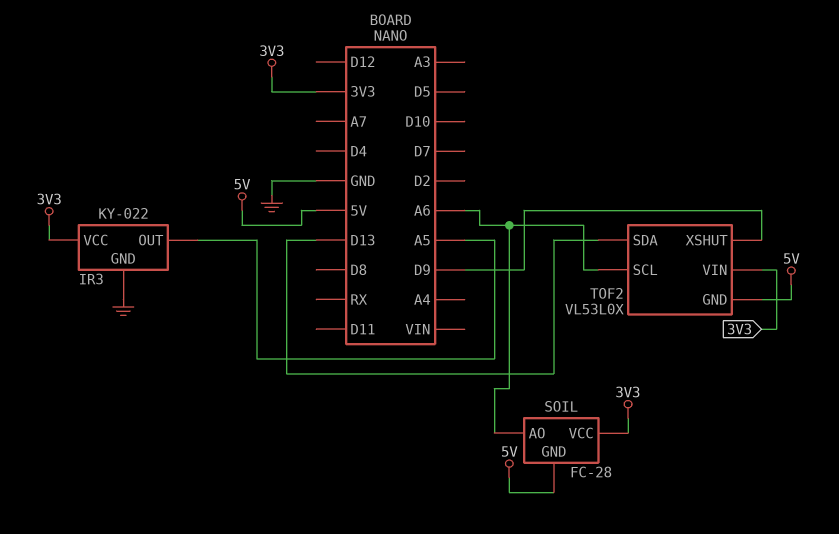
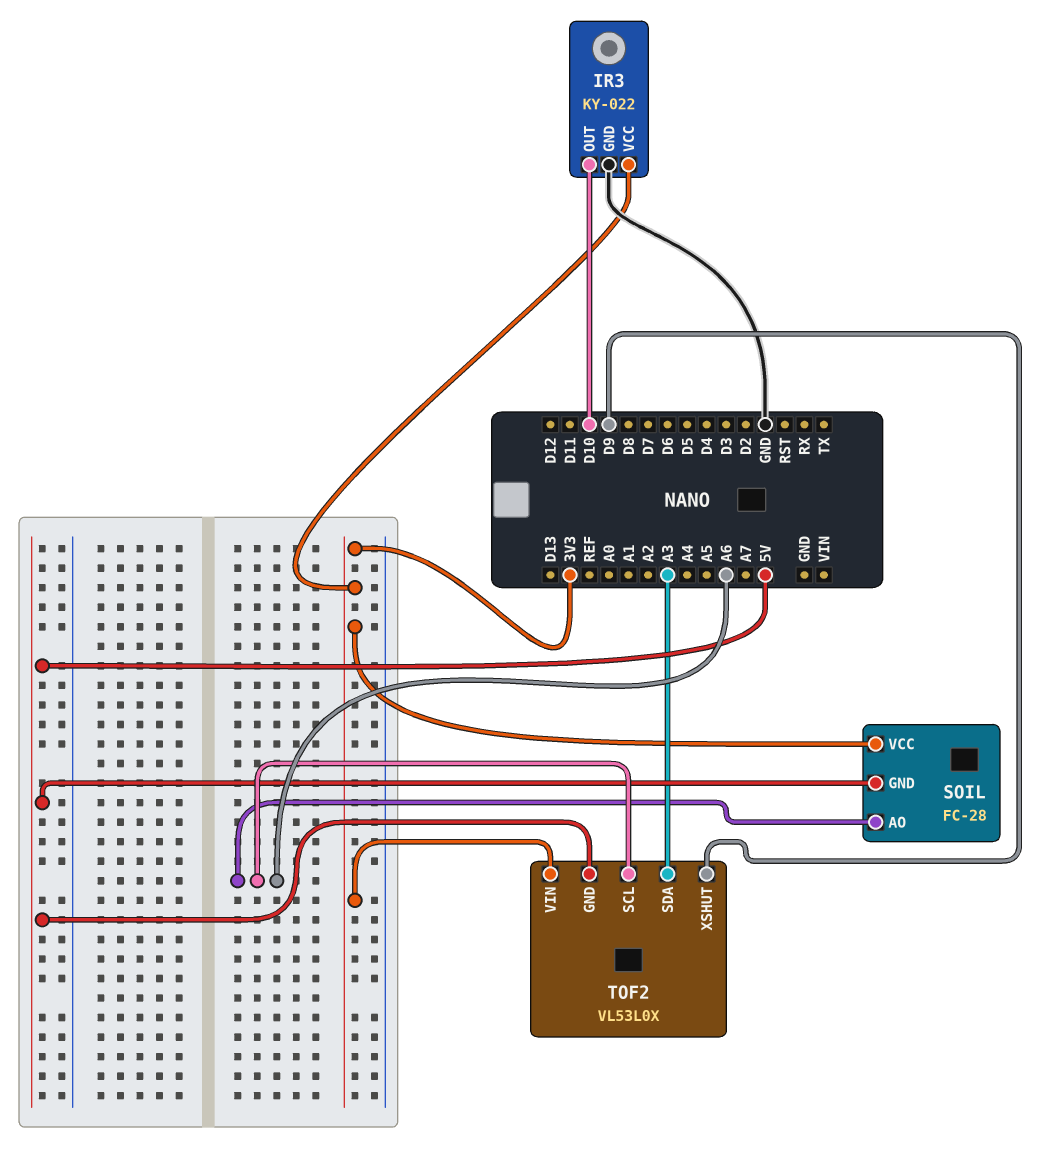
IR3 pin OUT: A5 -> D10
TOF2 pin SDA: D13 -> A3

